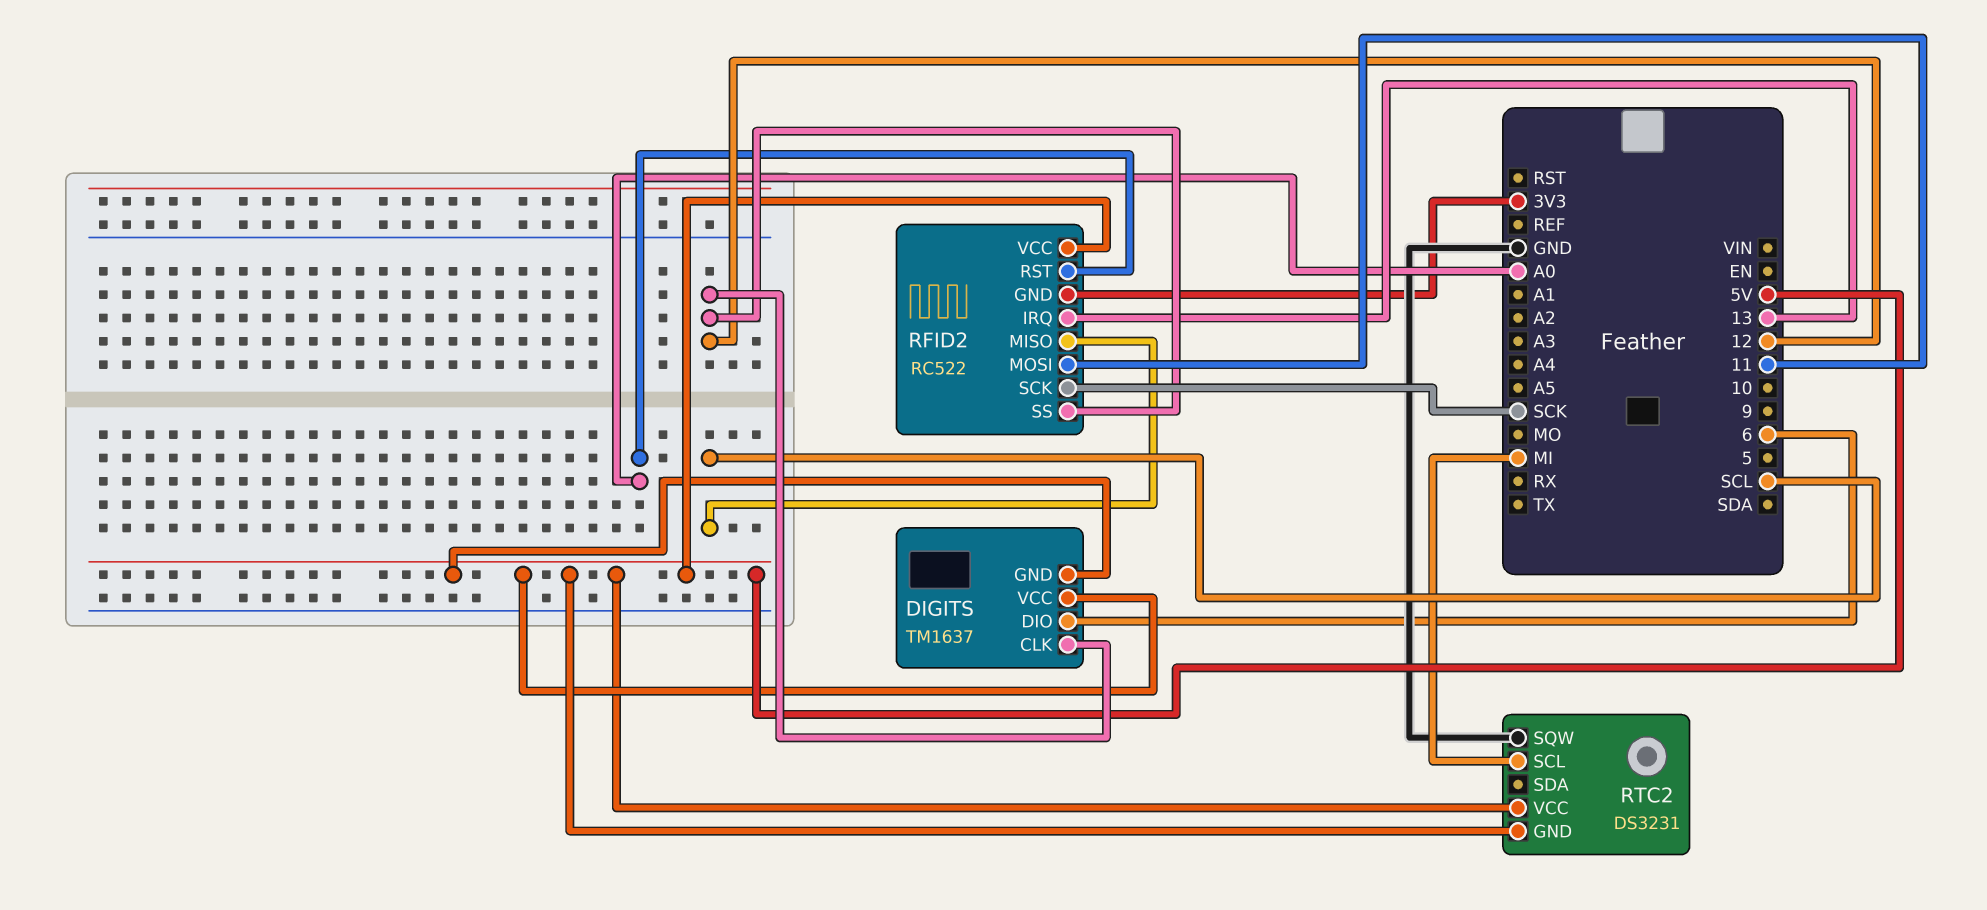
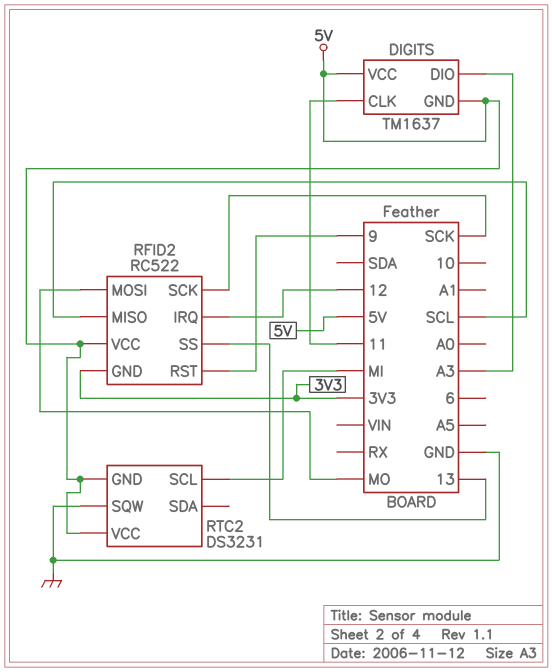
DIGITS pin CLK: 12 -> 11
DIGITS pin DIO: 6 -> A3
RFID2 pin IRQ: 13 -> 12
RFID2 pin MOSI: 11 -> MO
RFID2 pin RST: A0 -> 9
RFID2 pin SS: 12 -> 13

